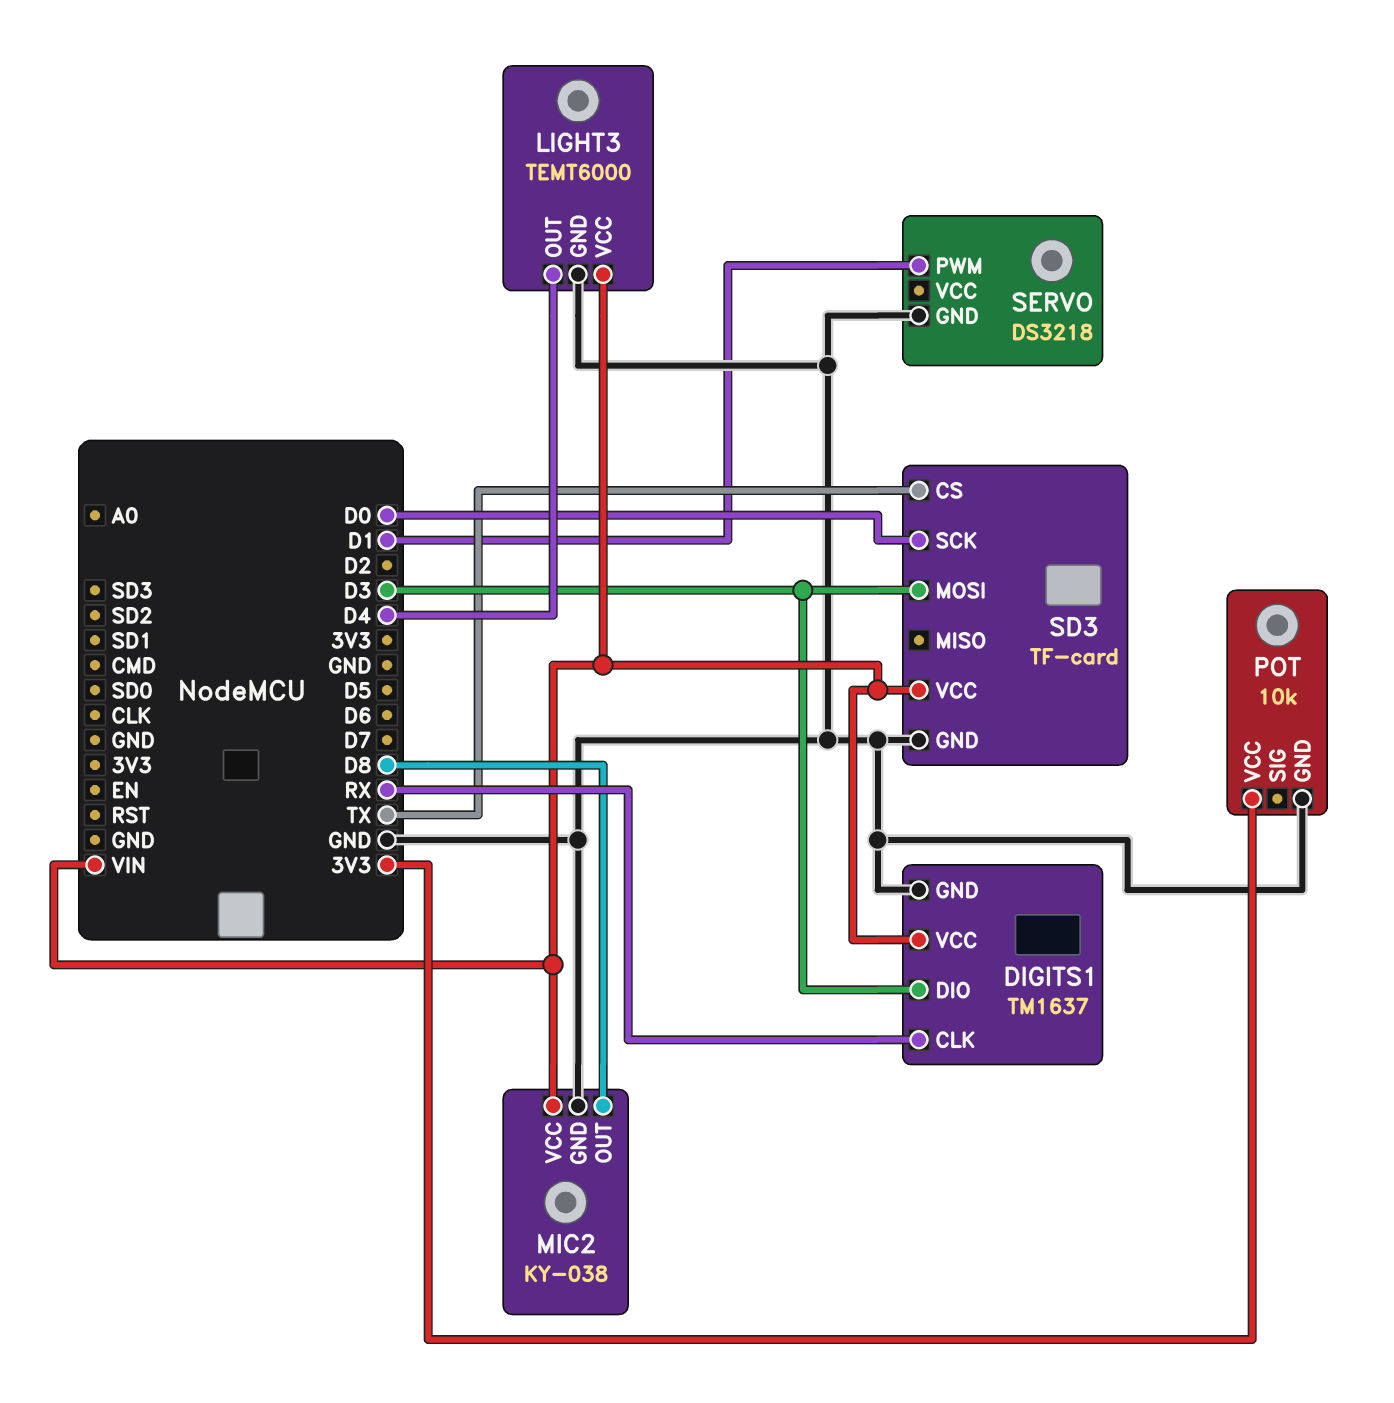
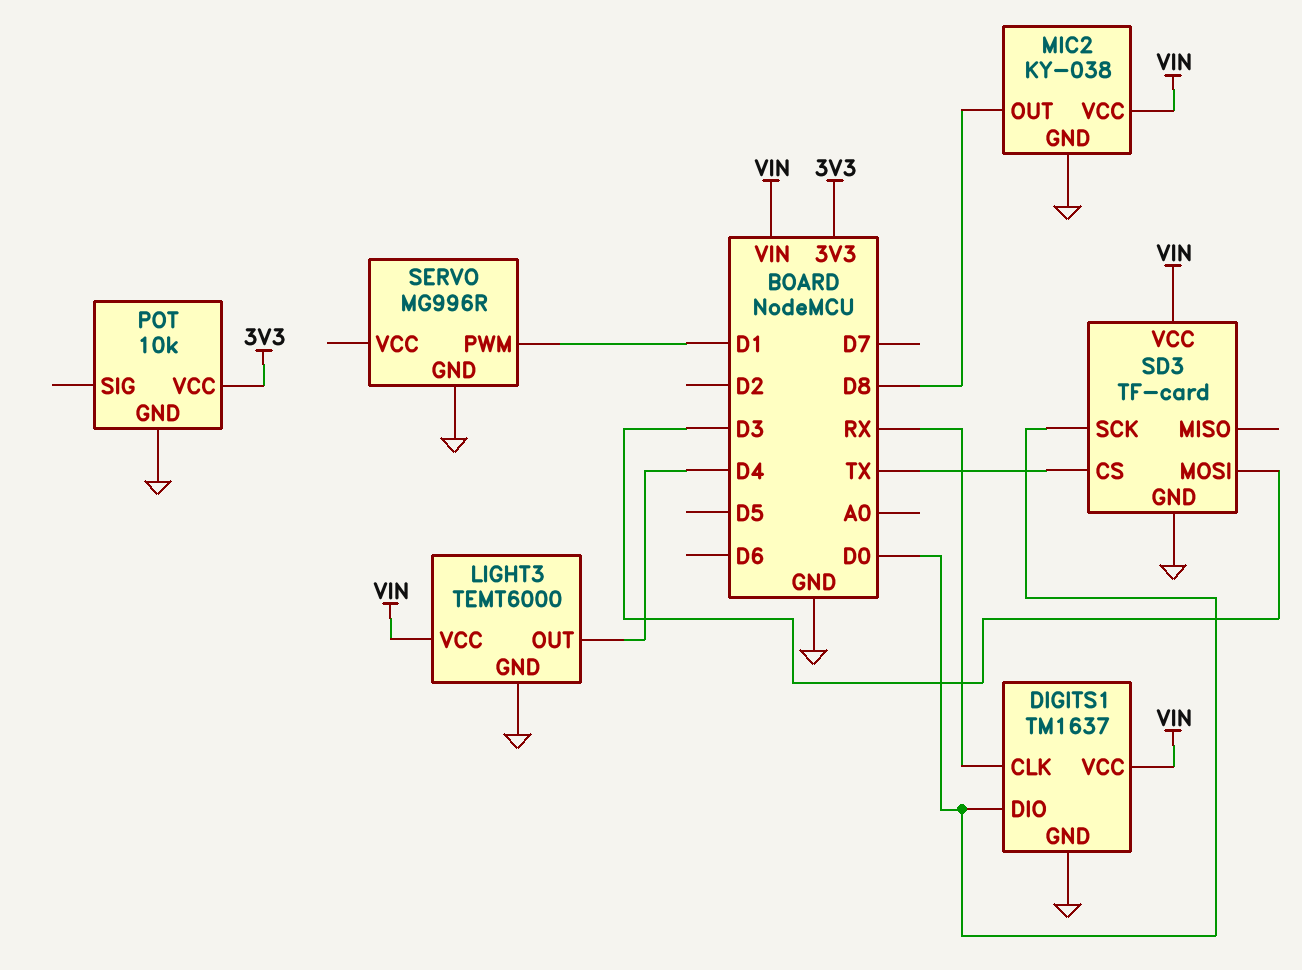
DIGITS1 pin DIO: D3 -> D0
SERVO: DS3218 -> MG996R

